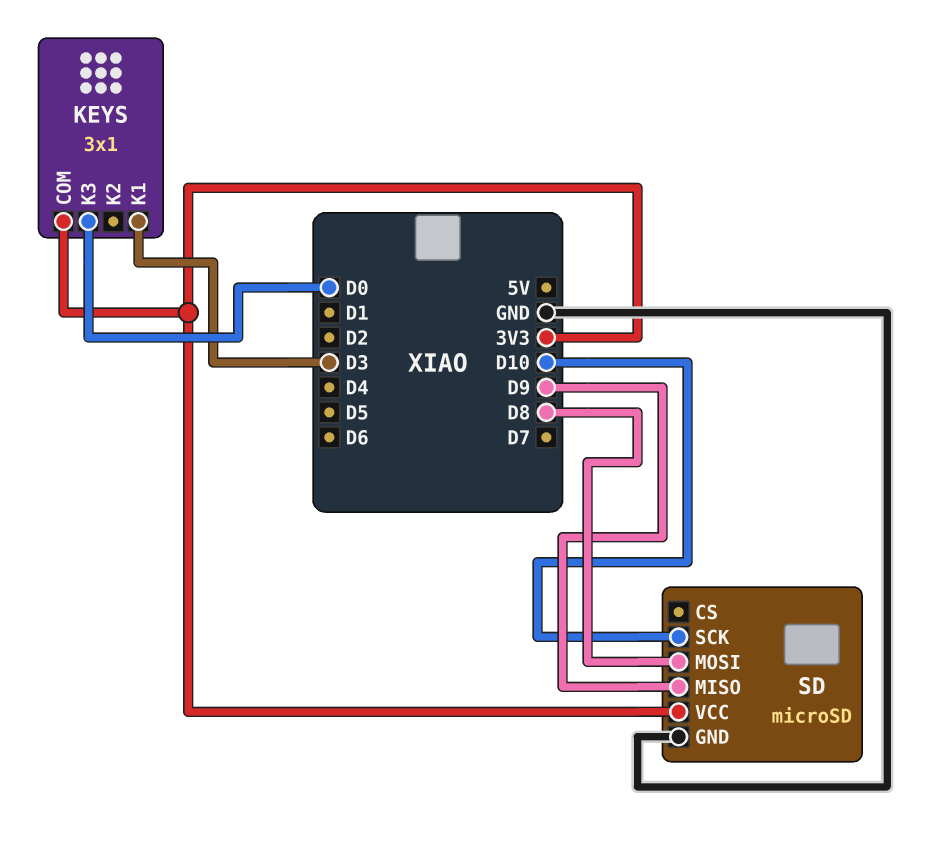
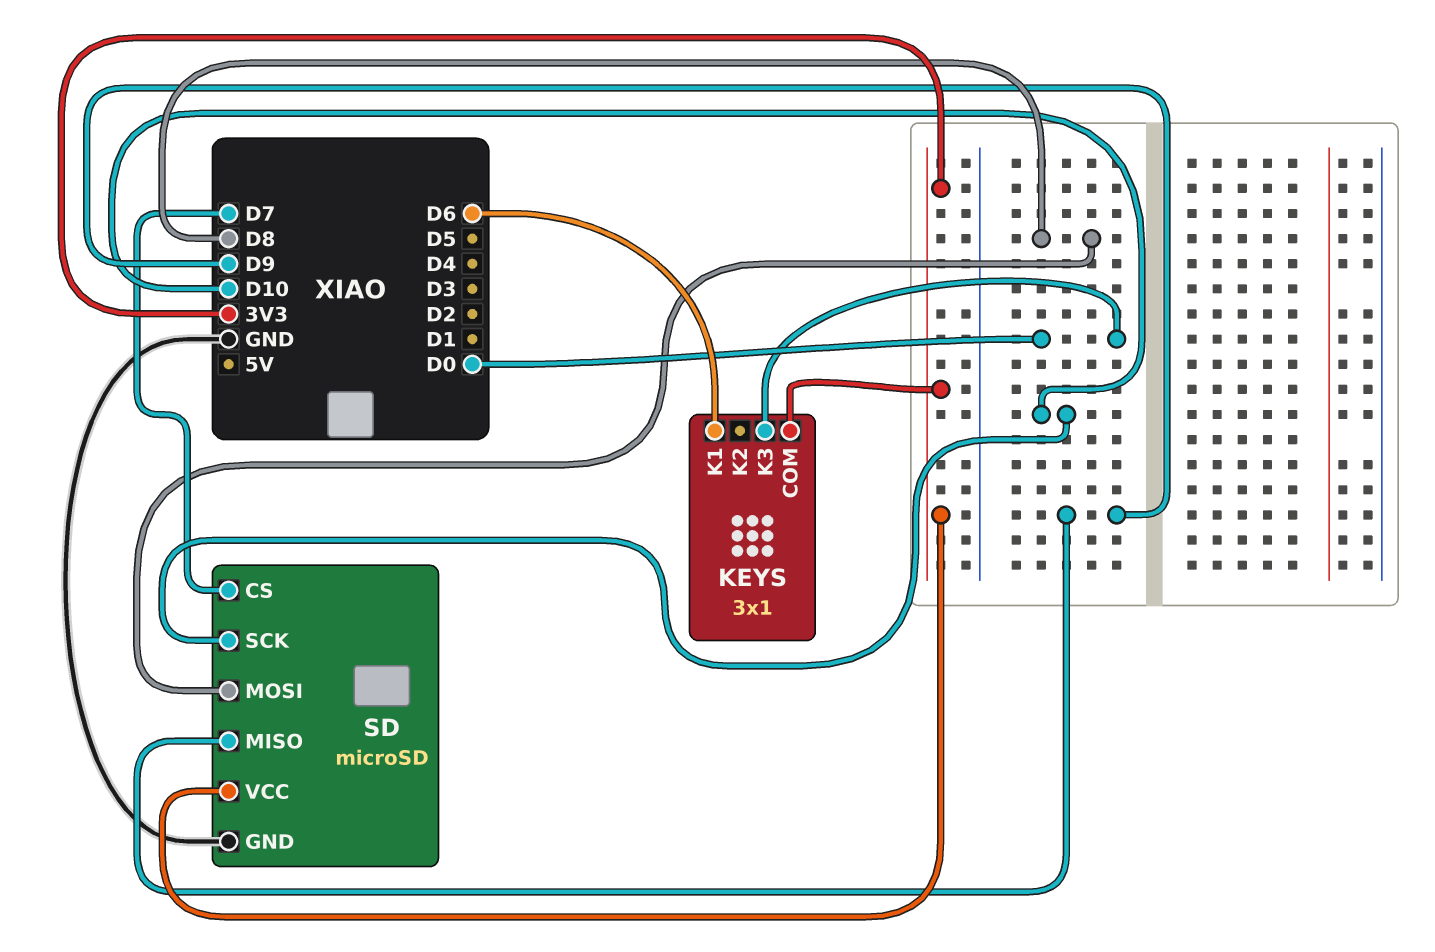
KEYS pin K1: D3 -> D6
SD pin CS: none -> D7

